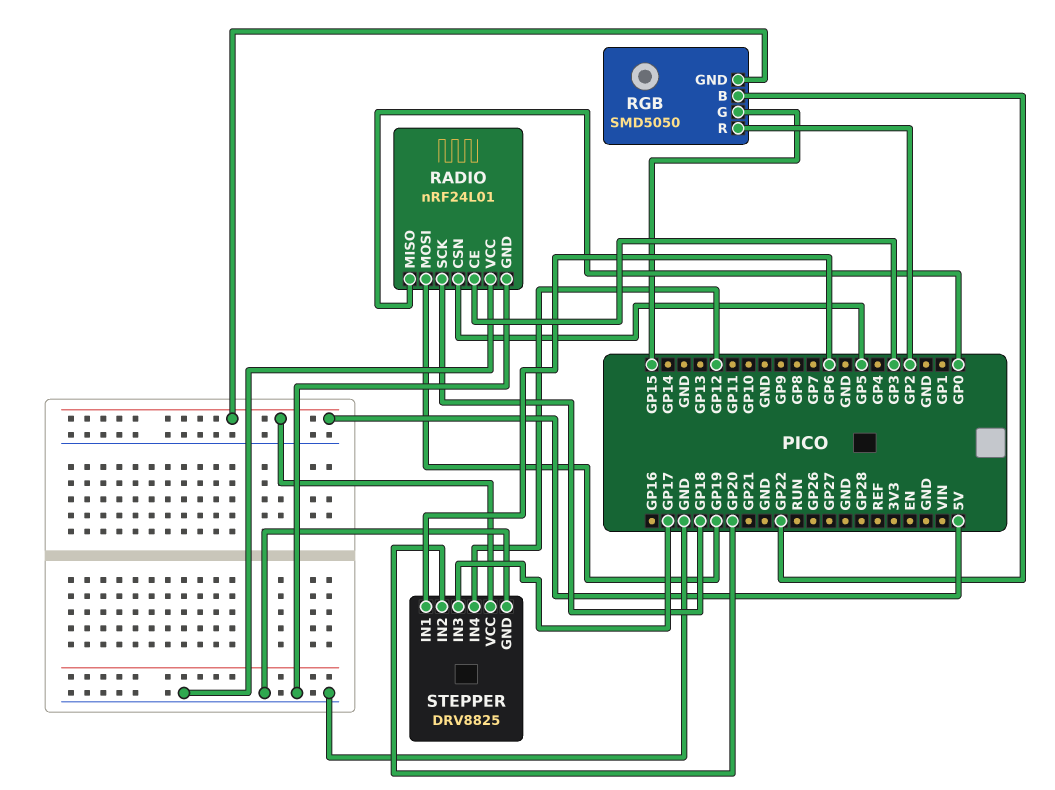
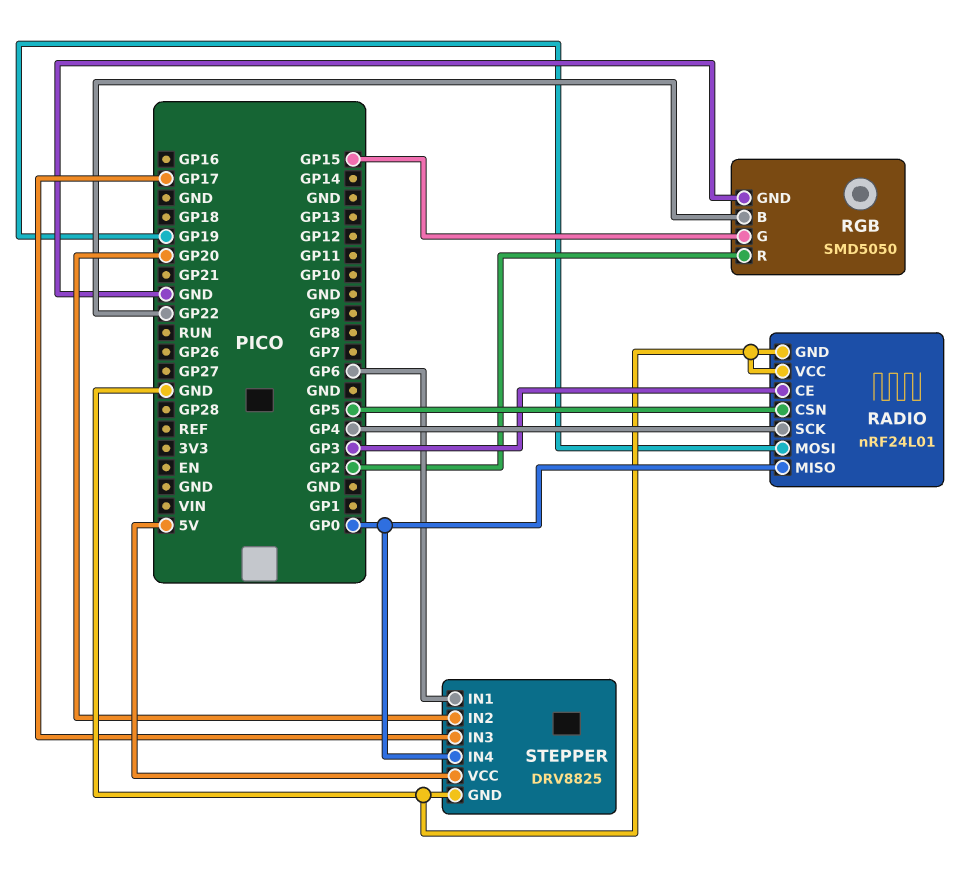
RADIO pin SCK: GP18 -> GP4
RGB pin GND: 5V -> GND
STEPPER pin IN4: GP12 -> GP0

